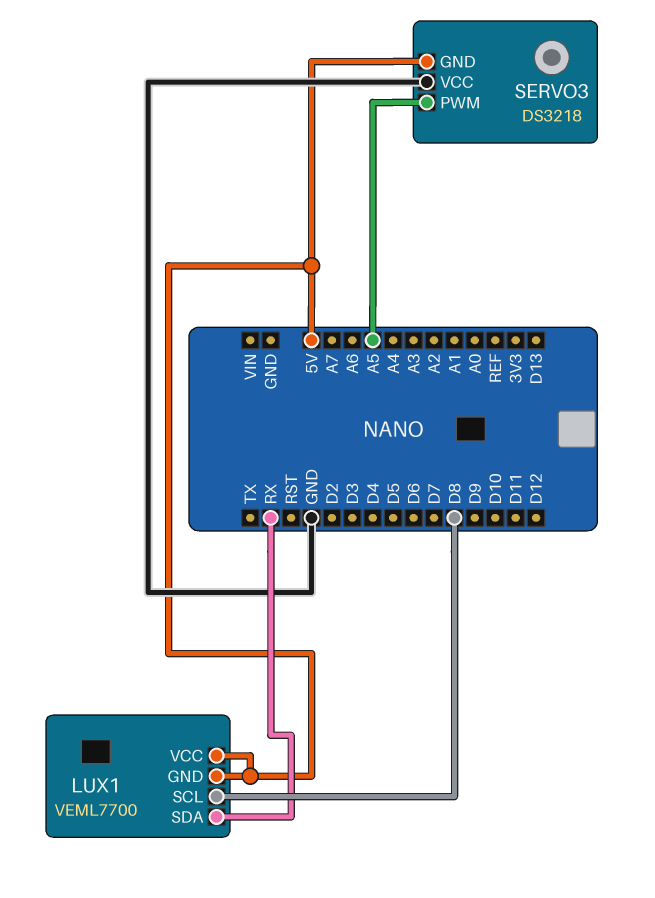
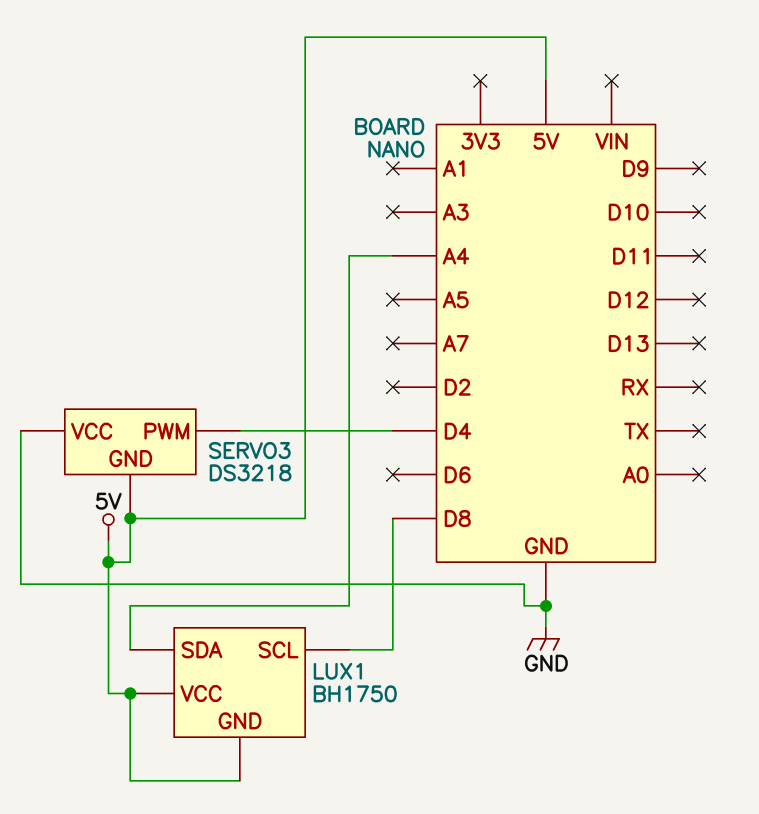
LUX1: VEML7700 -> BH1750
LUX1 pin SDA: RX -> A4
SERVO3 pin PWM: A5 -> D4

